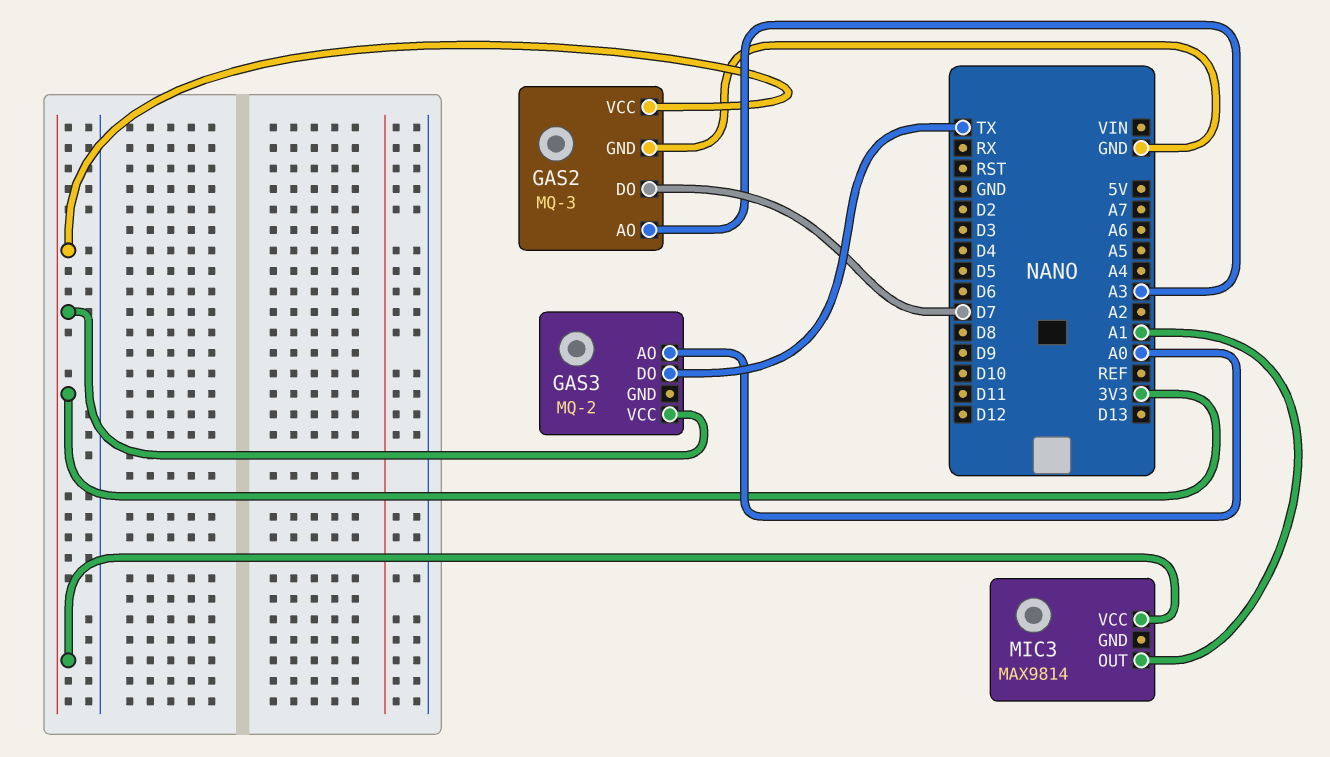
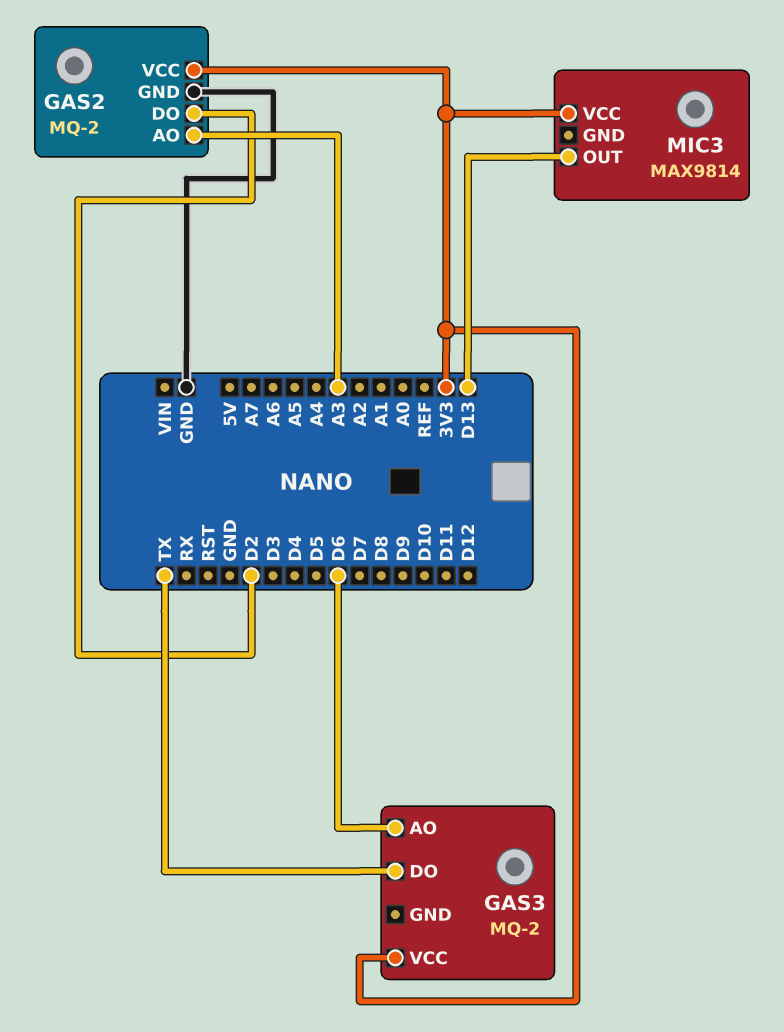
GAS2: MQ-3 -> MQ-2
GAS2 pin DO: D7 -> D2
GAS3 pin AO: A0 -> D6
MIC3 pin OUT: A1 -> D13

